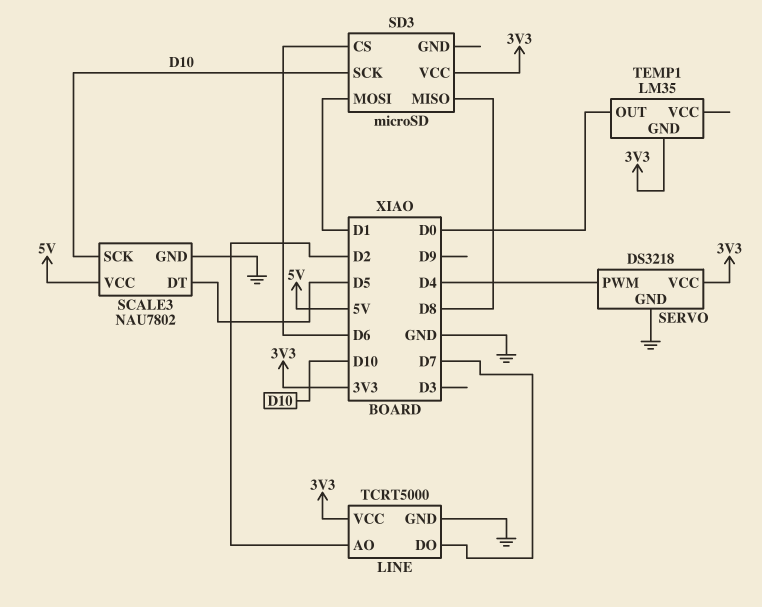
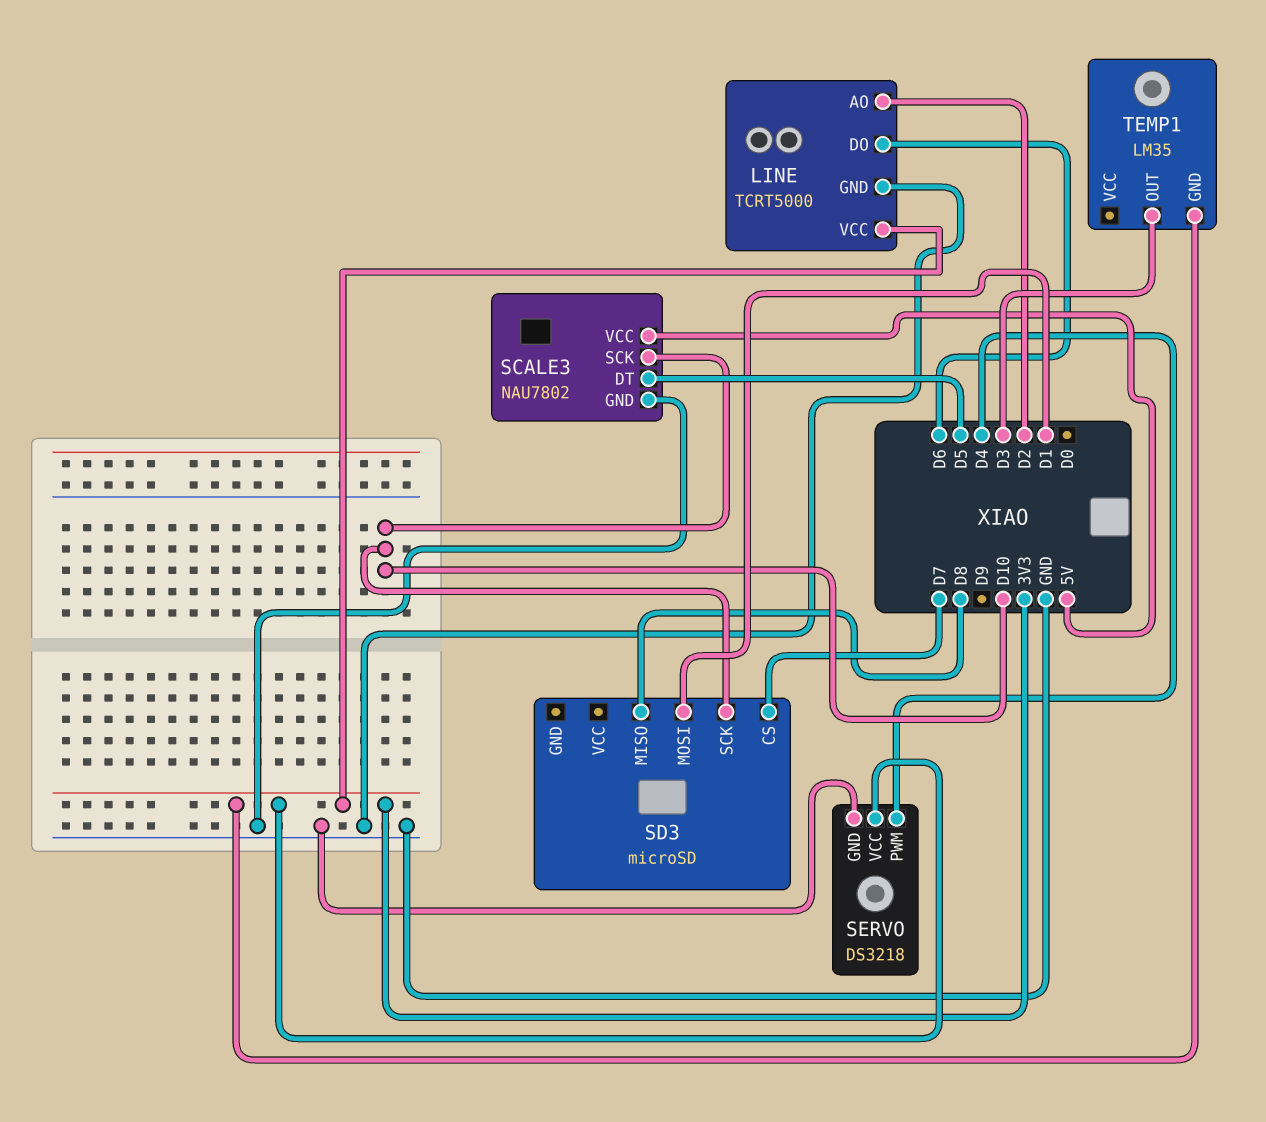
LINE pin DO: D7 -> D6
SD3 pin CS: D6 -> D7
SD3 pin VCC: 3V3 -> none
TEMP1 pin OUT: D0 -> D3

